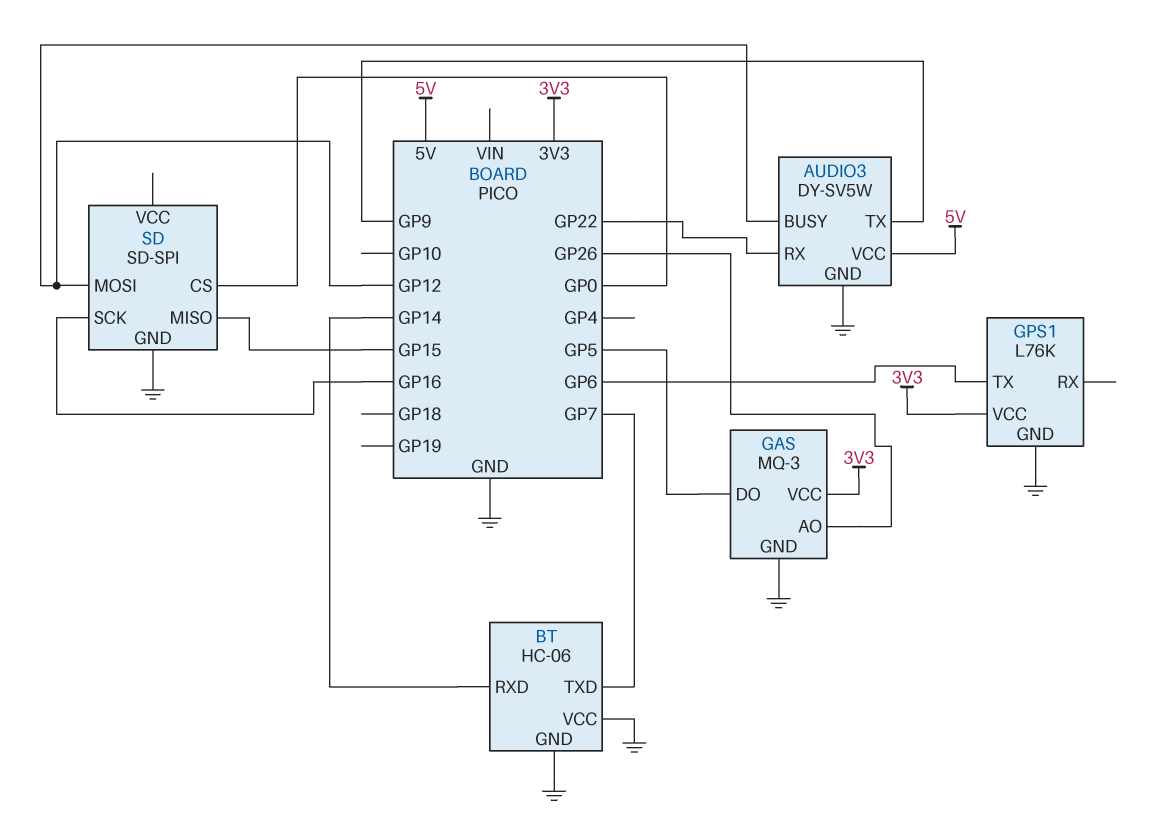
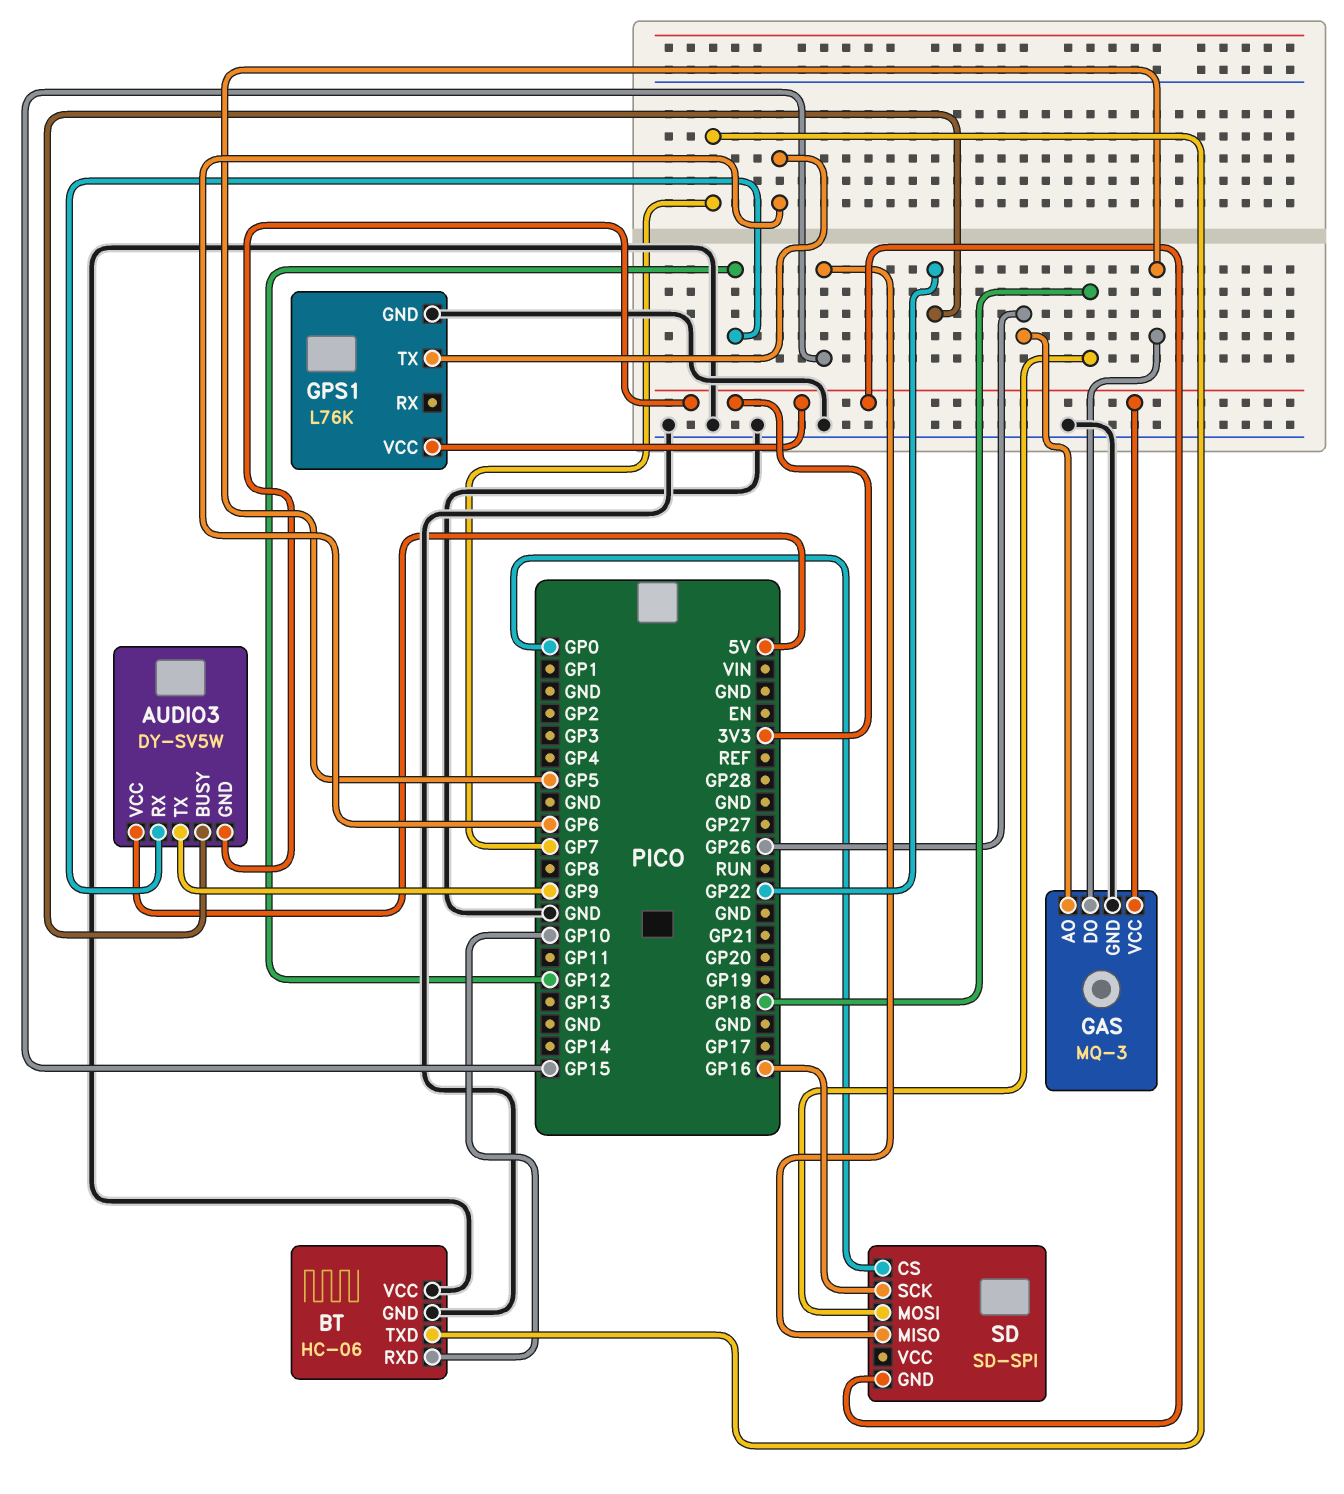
AUDIO3 pin BUSY: GP12 -> GP22
AUDIO3 pin GND: GND -> 3V3
AUDIO3 pin RX: GP22 -> GP12
BT pin RXD: GP14 -> GP10
SD pin GND: GND -> 3V3
SD pin MOSI: GP12 -> GP18

